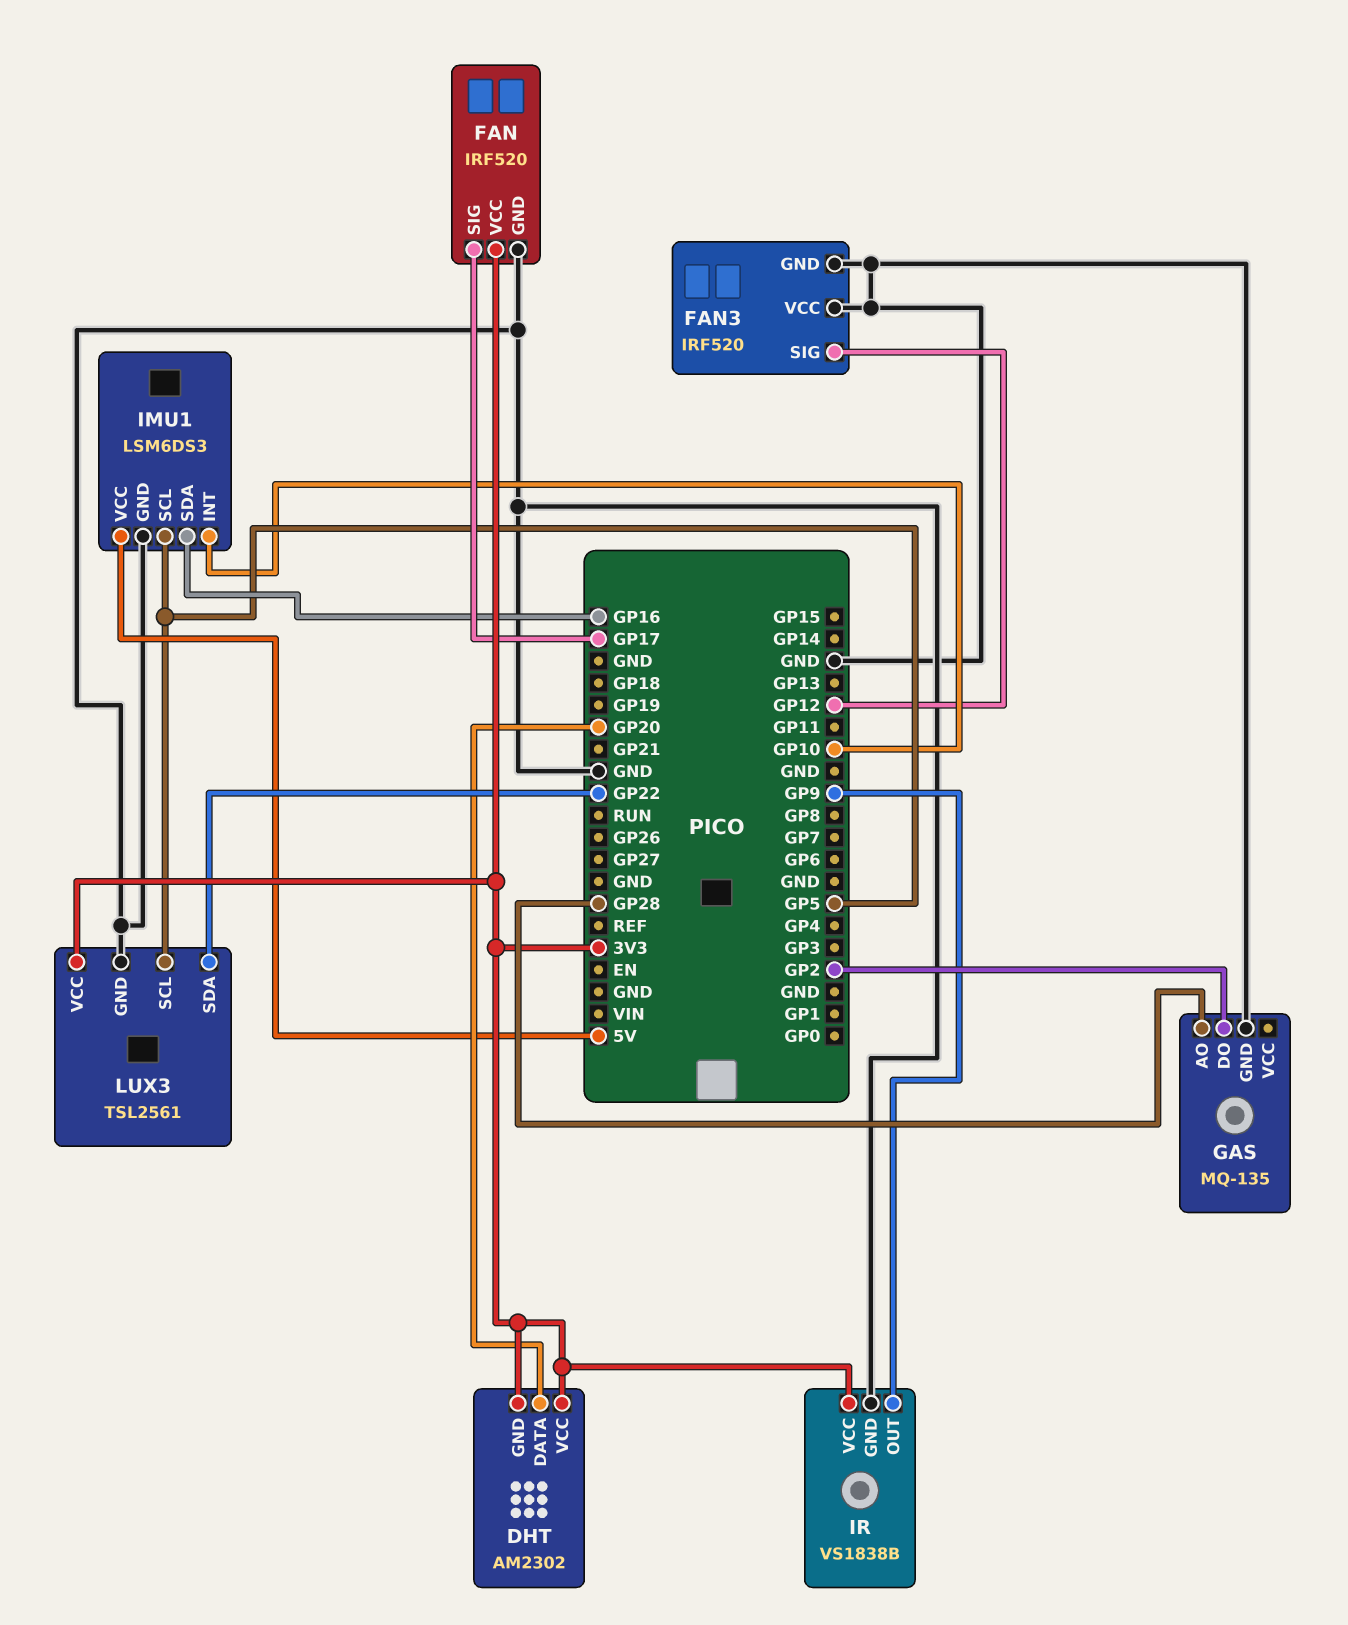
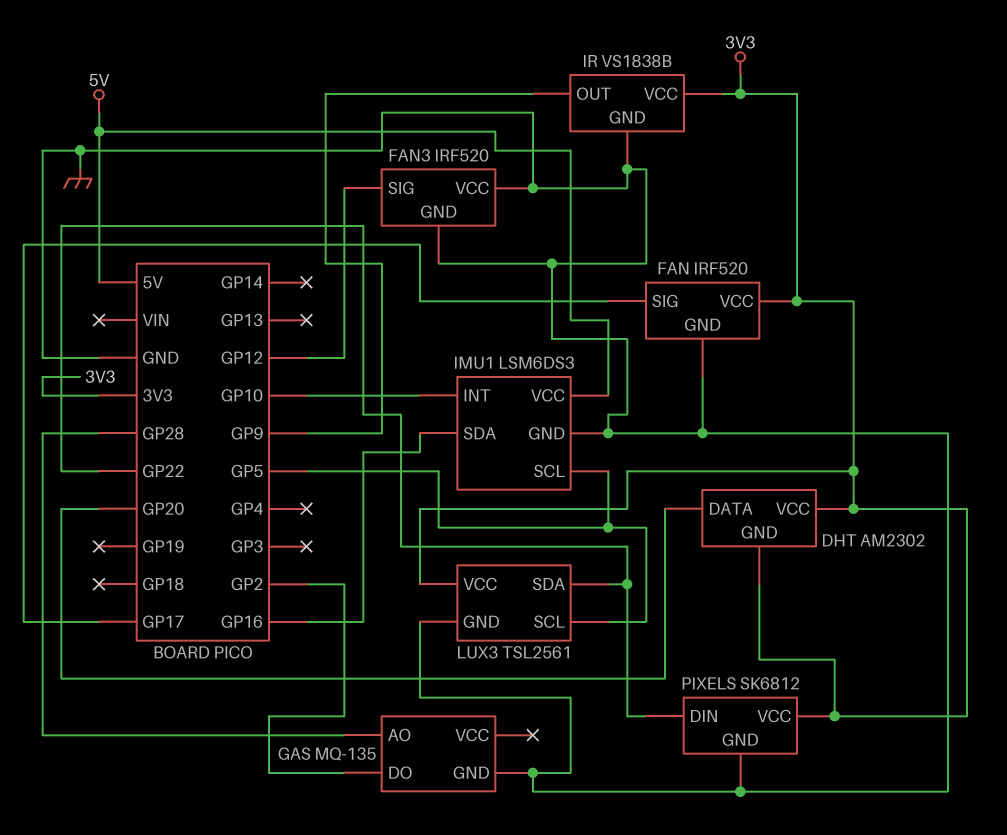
PIXELS: none -> SK6812
PIXELS pin DIN: none -> GP22
PIXELS pin GND: none -> GND
PIXELS pin VCC: none -> 3V3

